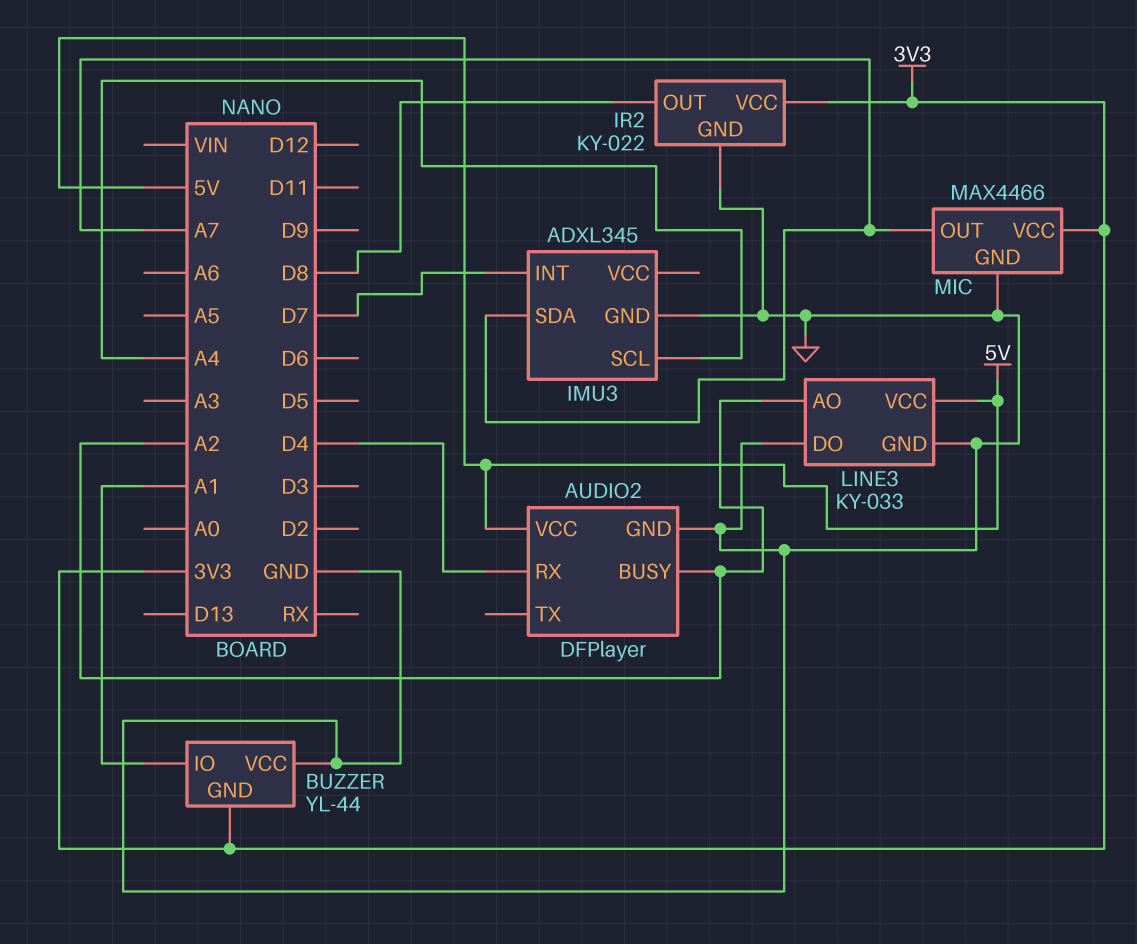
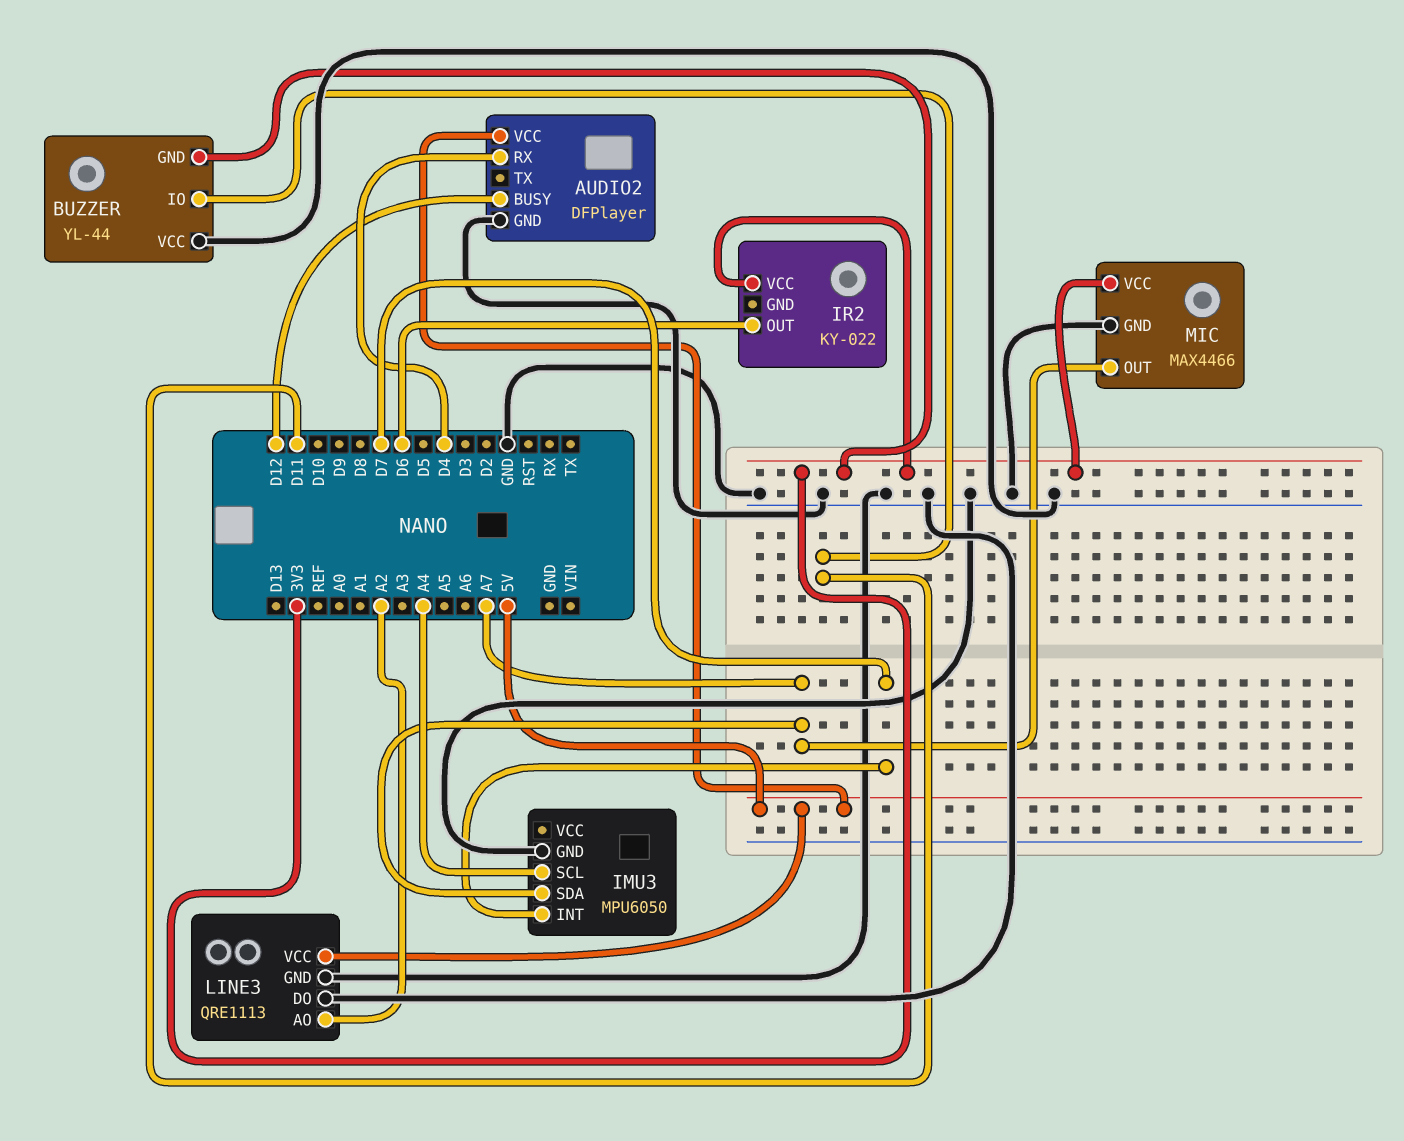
AUDIO2 pin BUSY: A2 -> D12
BUZZER pin IO: A1 -> D11
IMU3: ADXL345 -> MPU6050
IR2 pin GND: GND -> none
IR2 pin OUT: D8 -> D6
LINE3: KY-033 -> QRE1113

